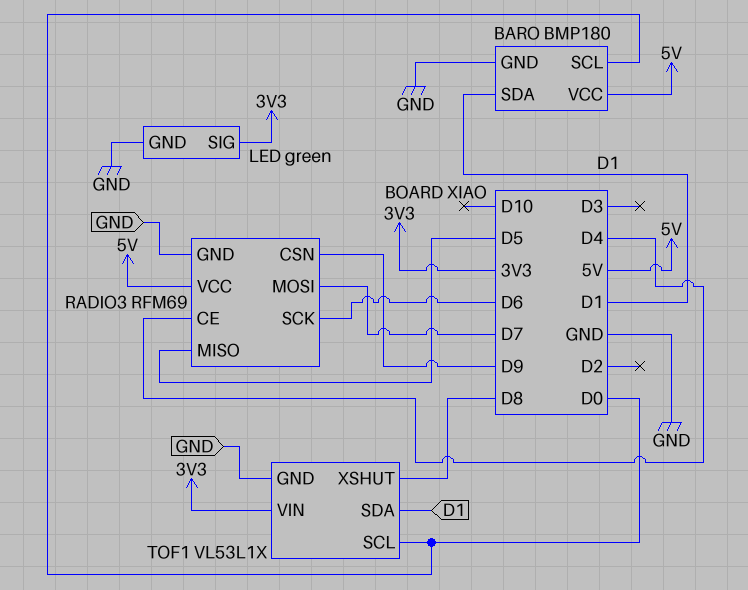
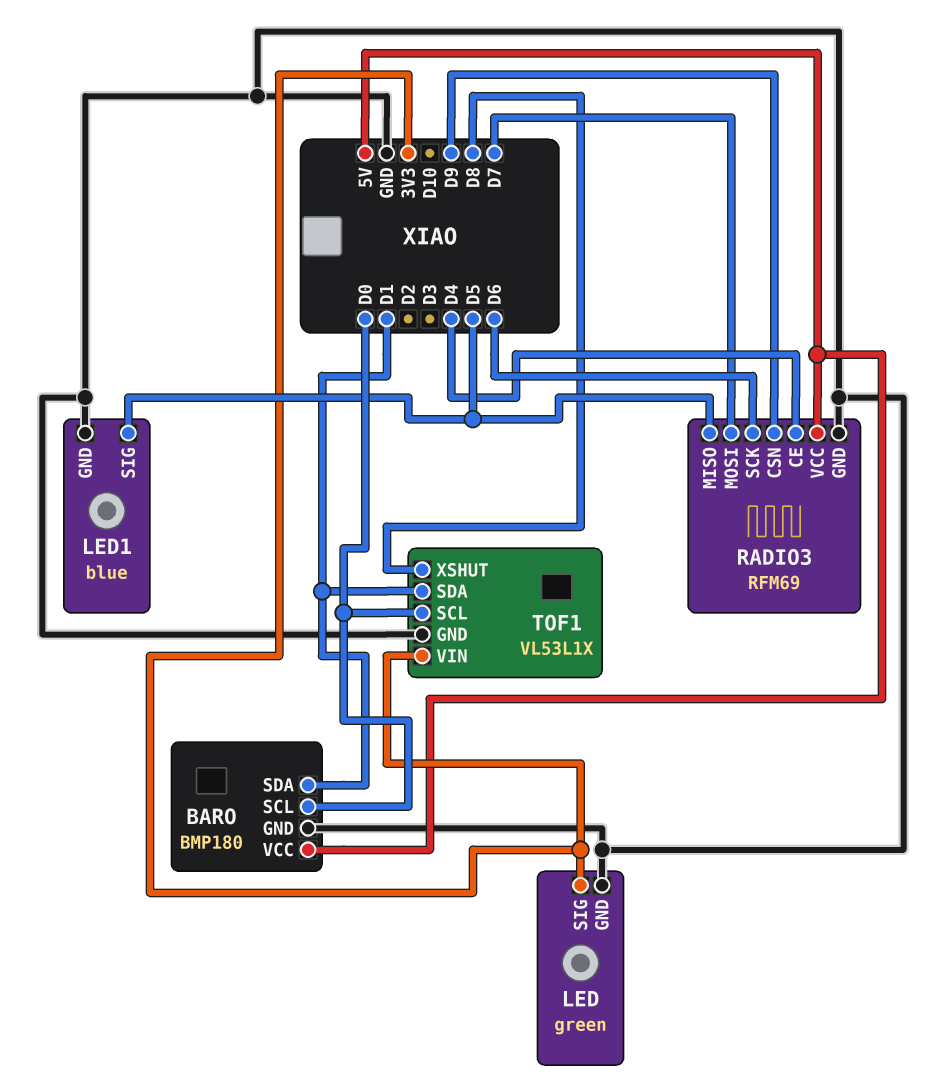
LED1: none -> blue
LED1 pin GND: none -> GND
LED1 pin SIG: none -> D5

